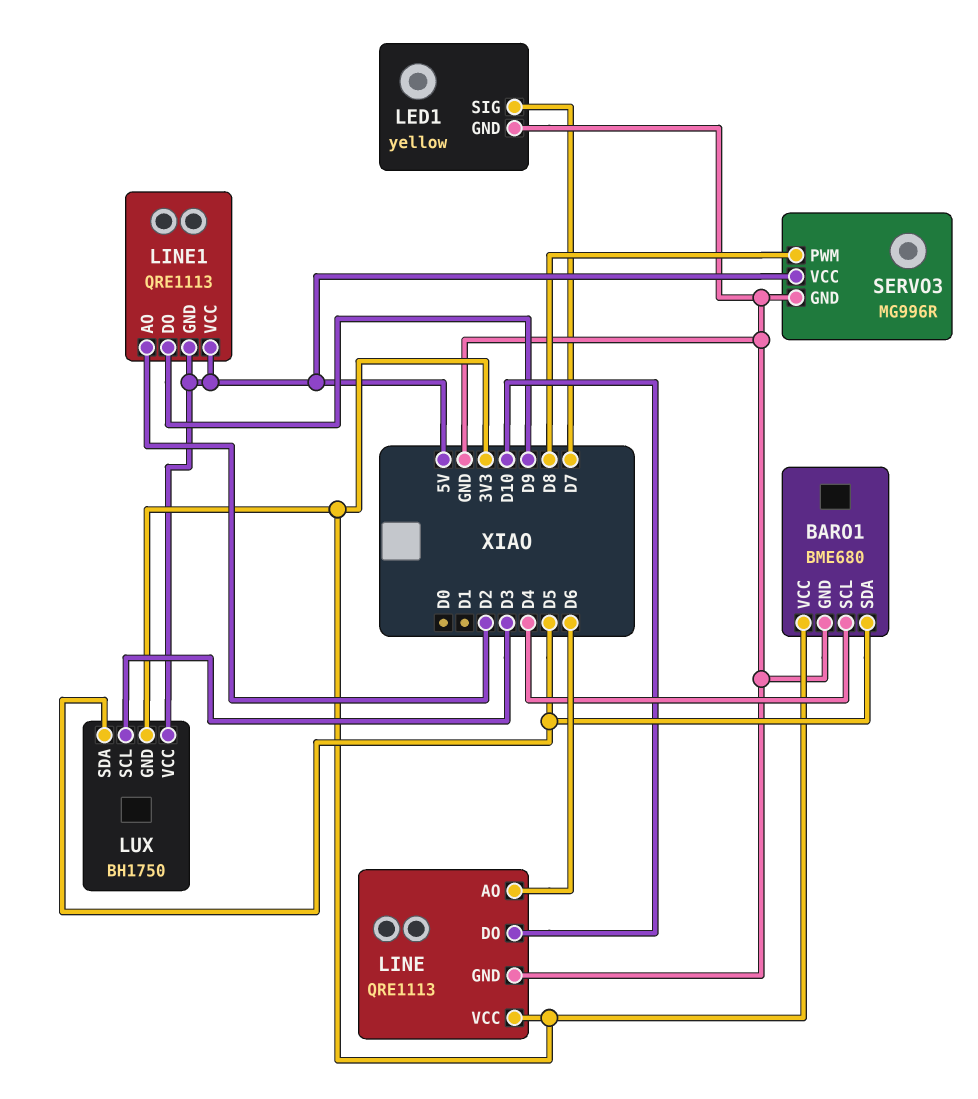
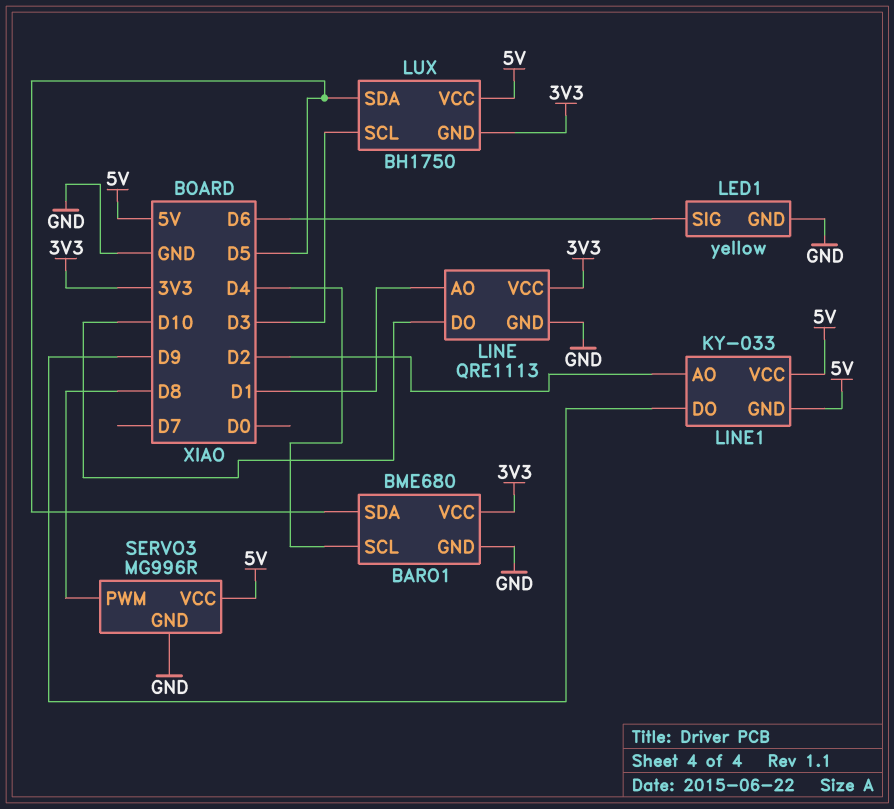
LED1 pin SIG: D7 -> D6
LINE pin AO: D6 -> D1
LINE1: QRE1113 -> KY-033

